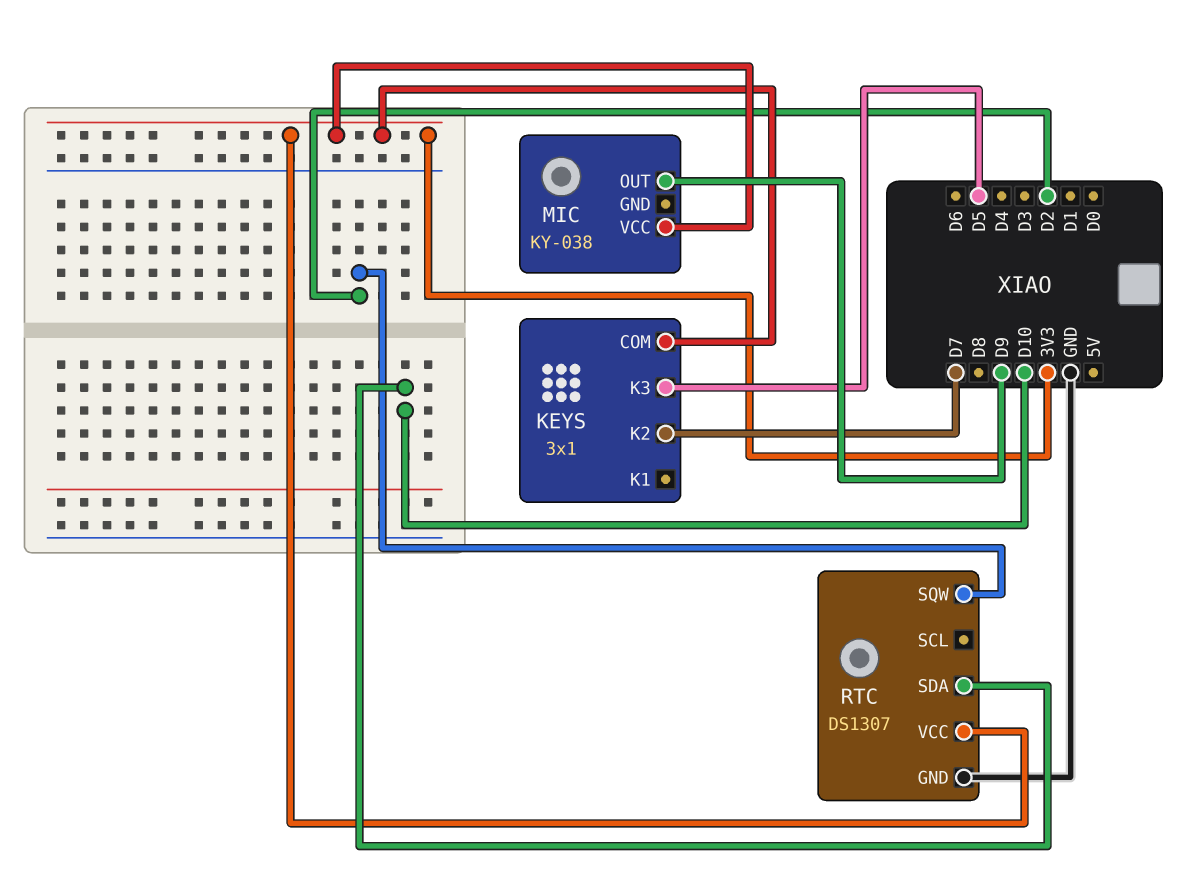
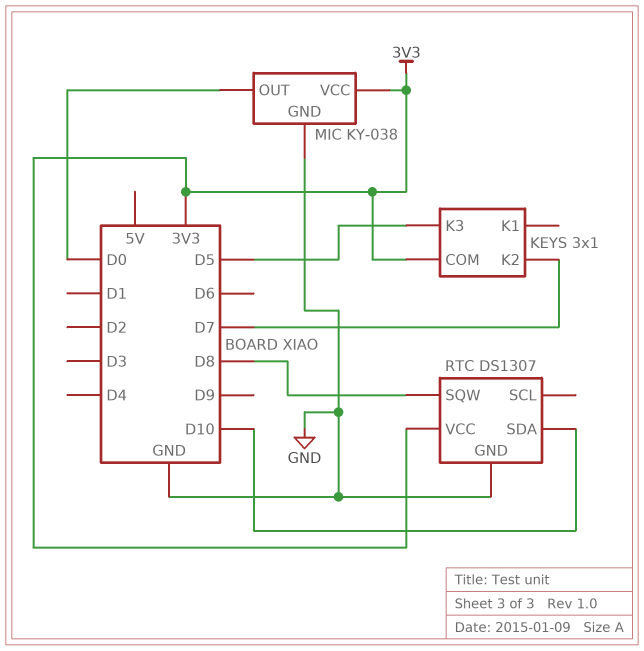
MIC pin GND: none -> GND
MIC pin OUT: D9 -> D0
RTC pin SQW: D2 -> D8

